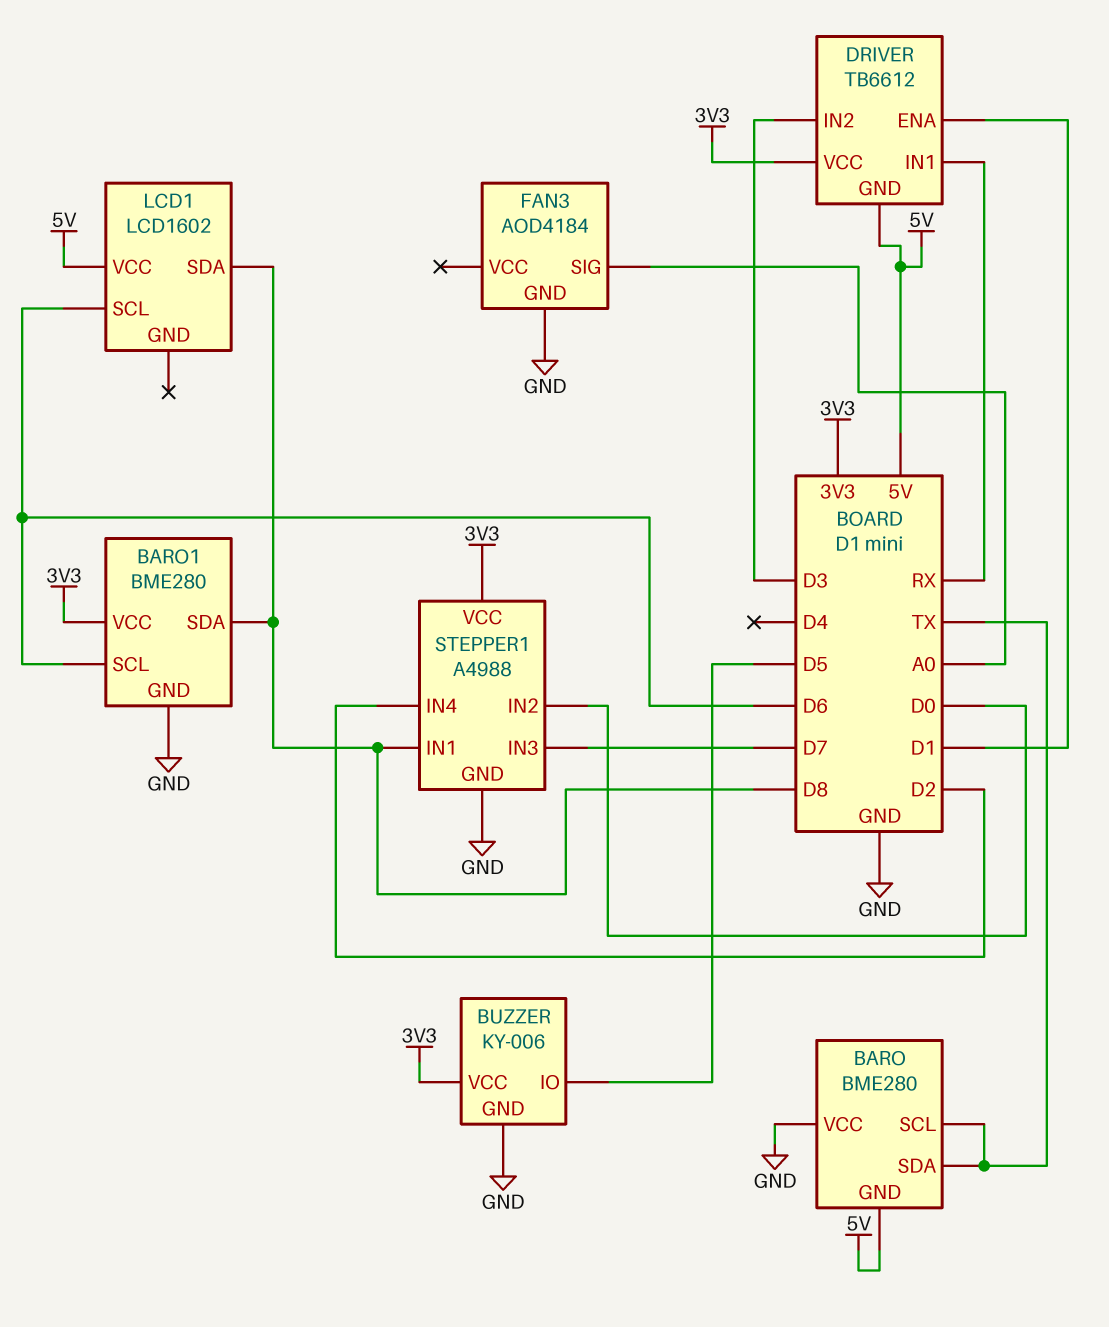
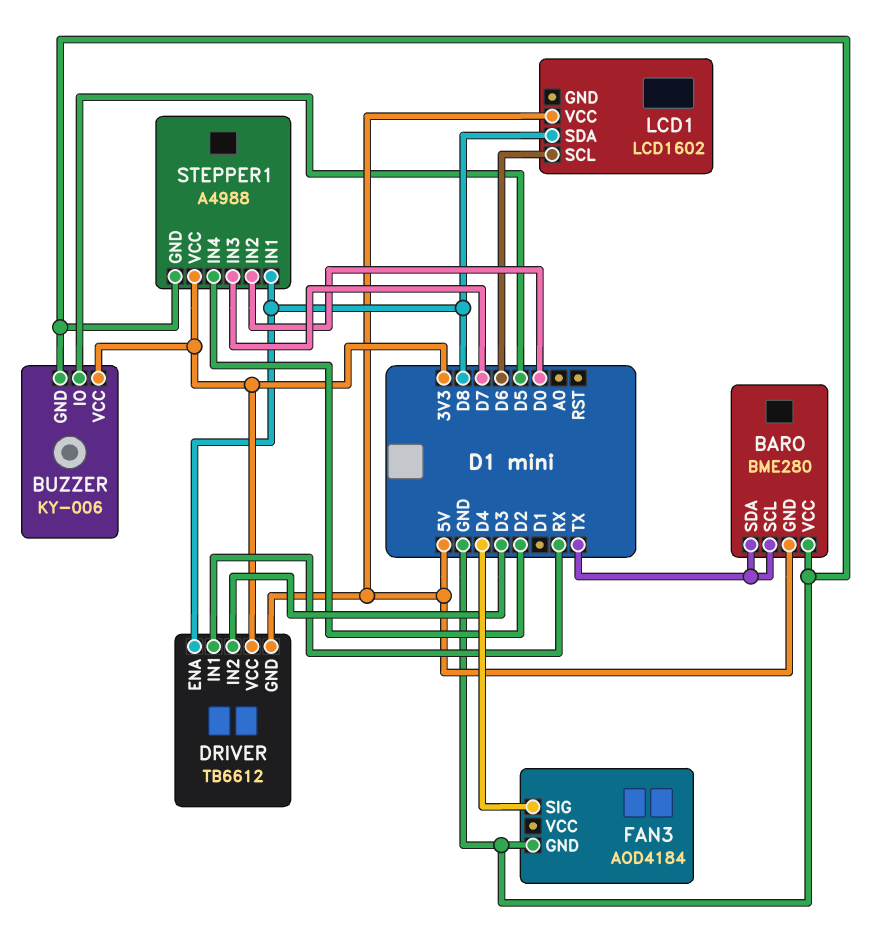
BARO1: BME280 -> none
BARO1 pin GND: GND -> none
BARO1 pin SCL: D6 -> none
BARO1 pin SDA: D8 -> none
BARO1 pin VCC: 3V3 -> none
DRIVER pin ENA: D1 -> D8
FAN3 pin SIG: A0 -> D4

